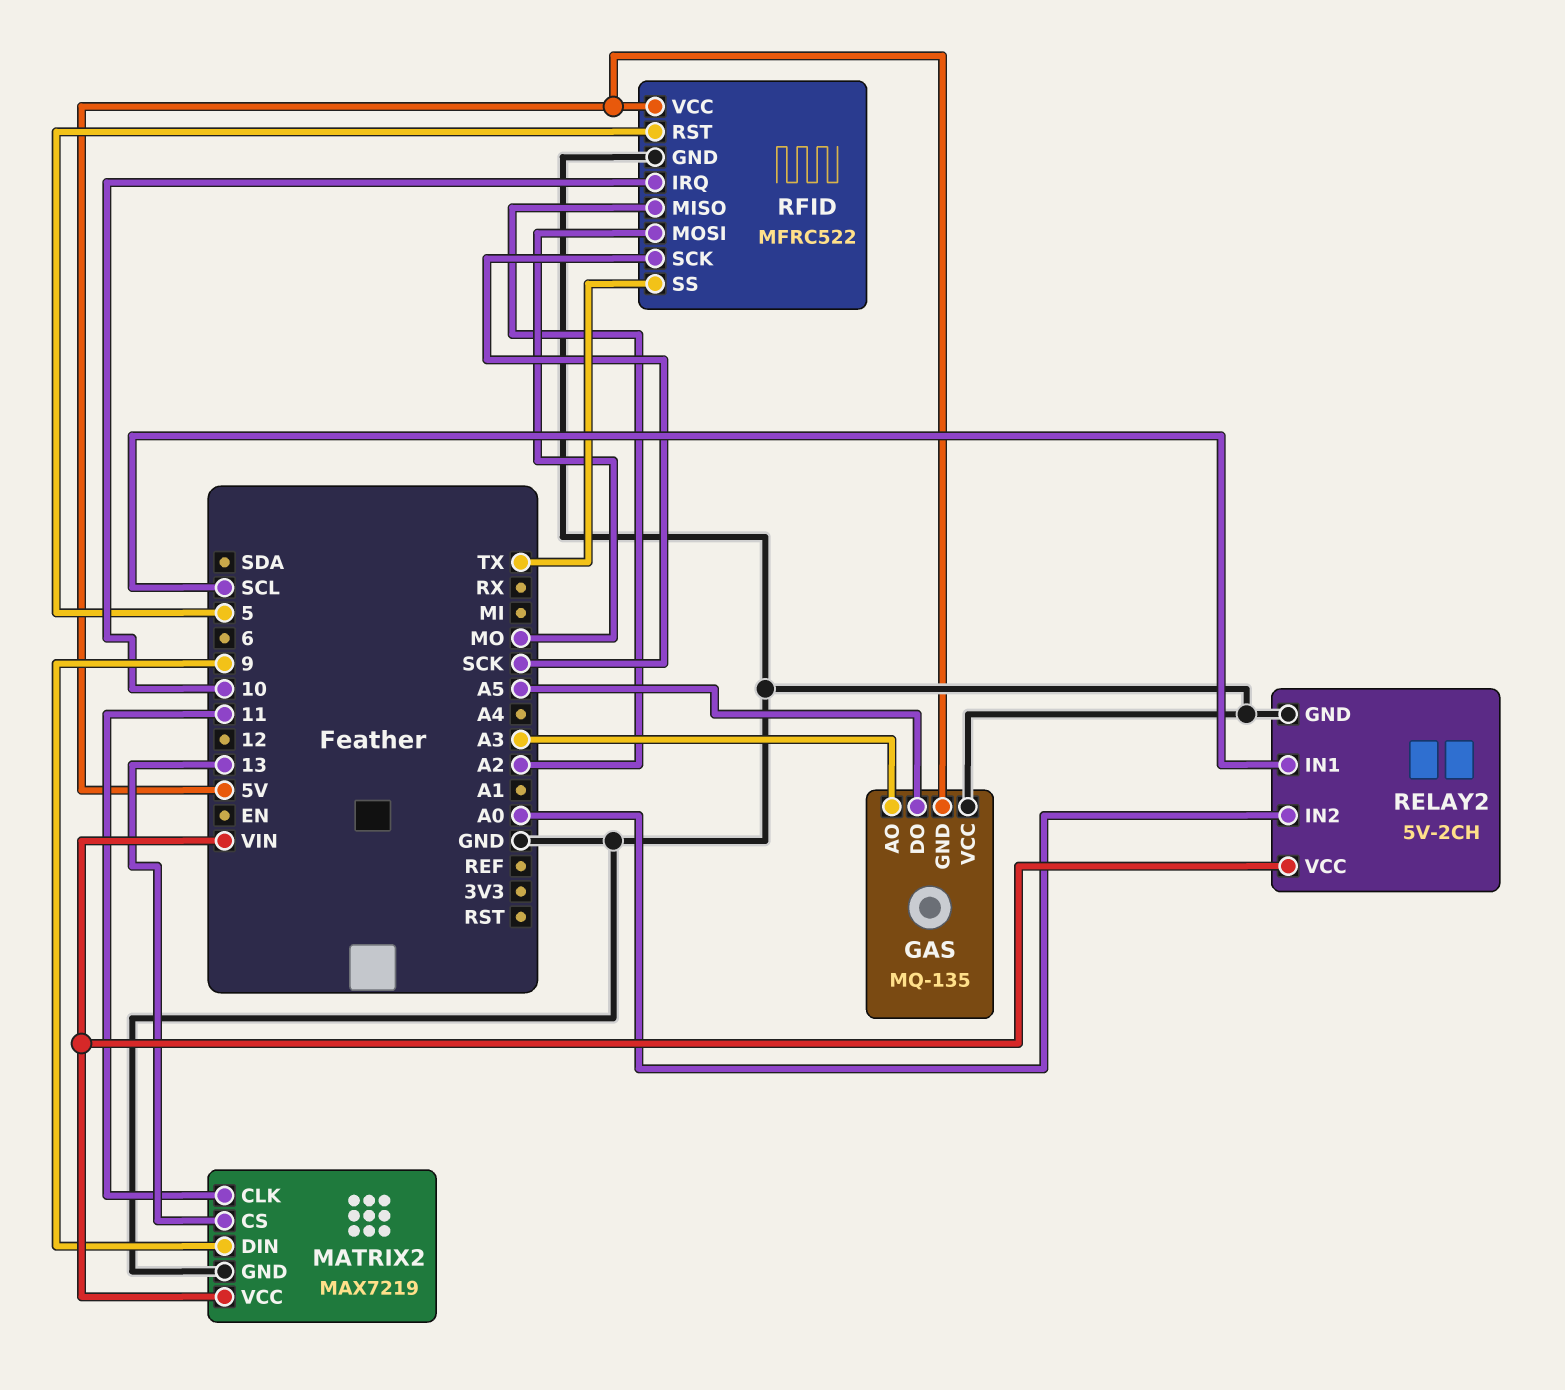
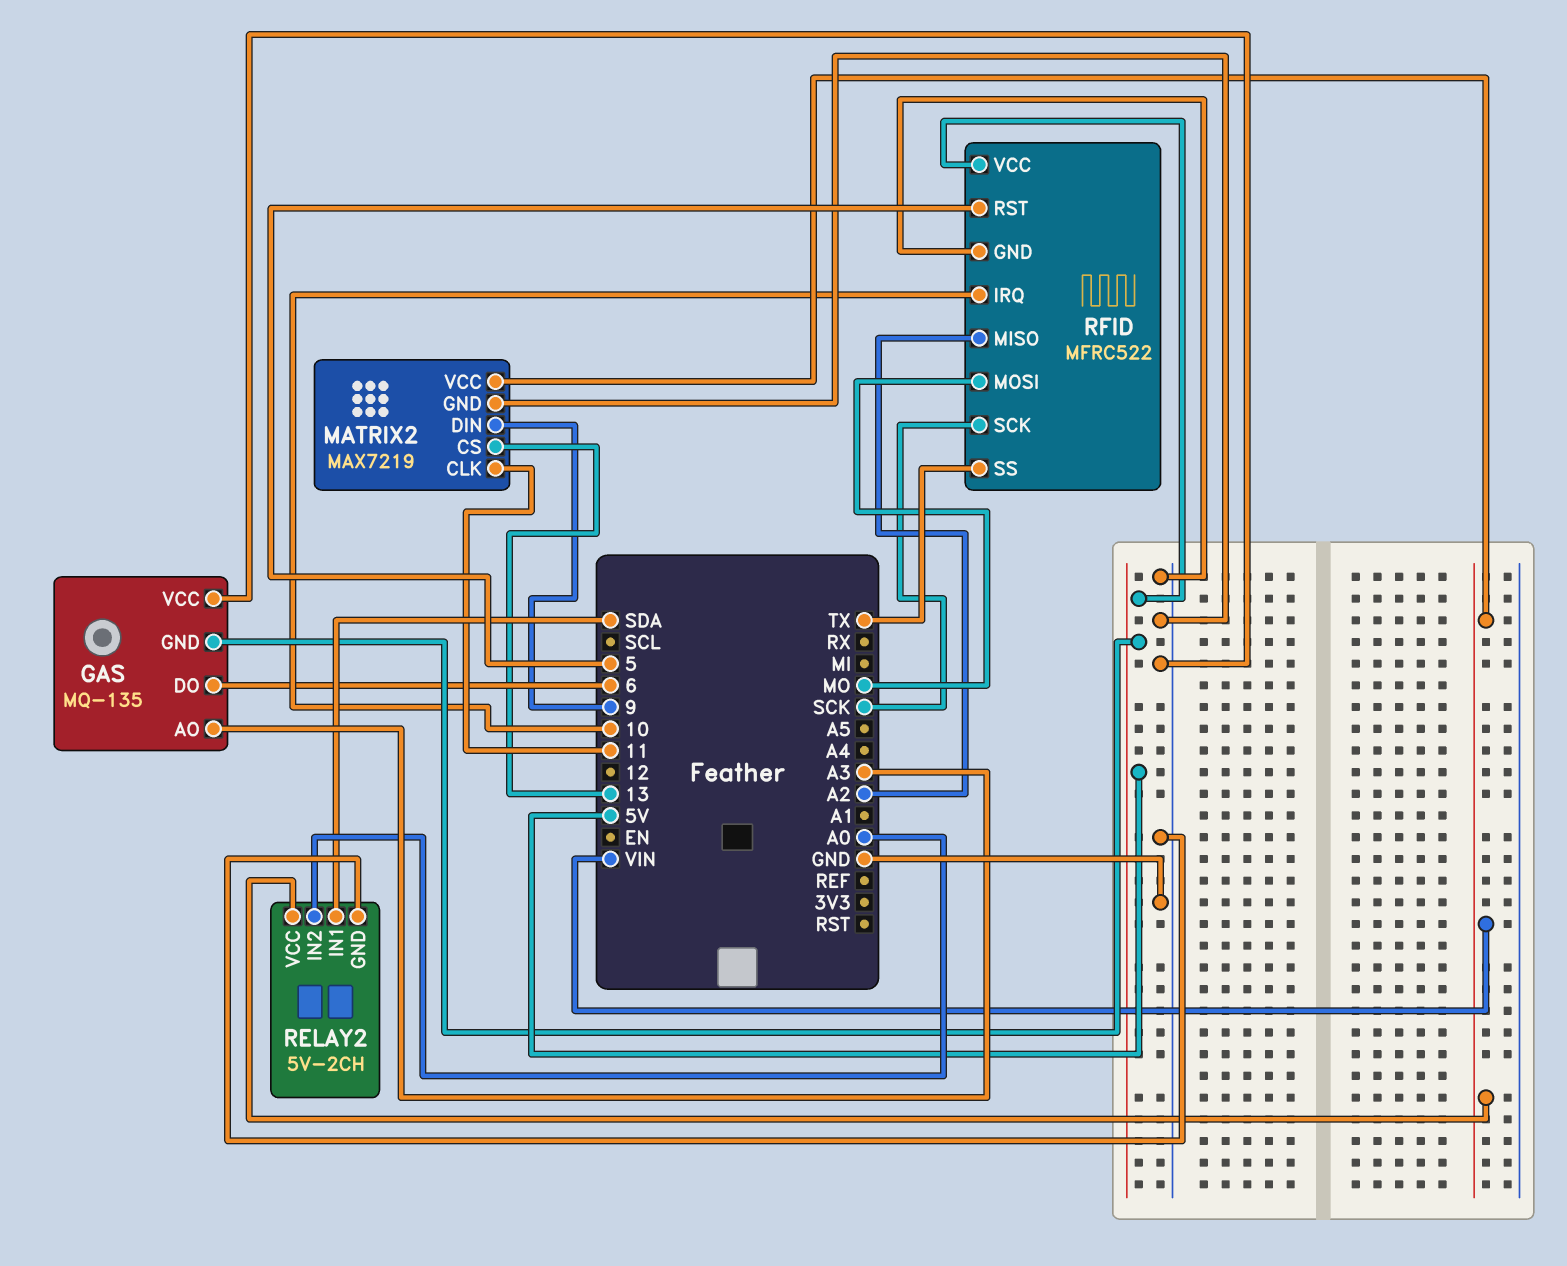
GAS pin DO: A5 -> 6
RELAY2 pin IN1: SCL -> SDA

